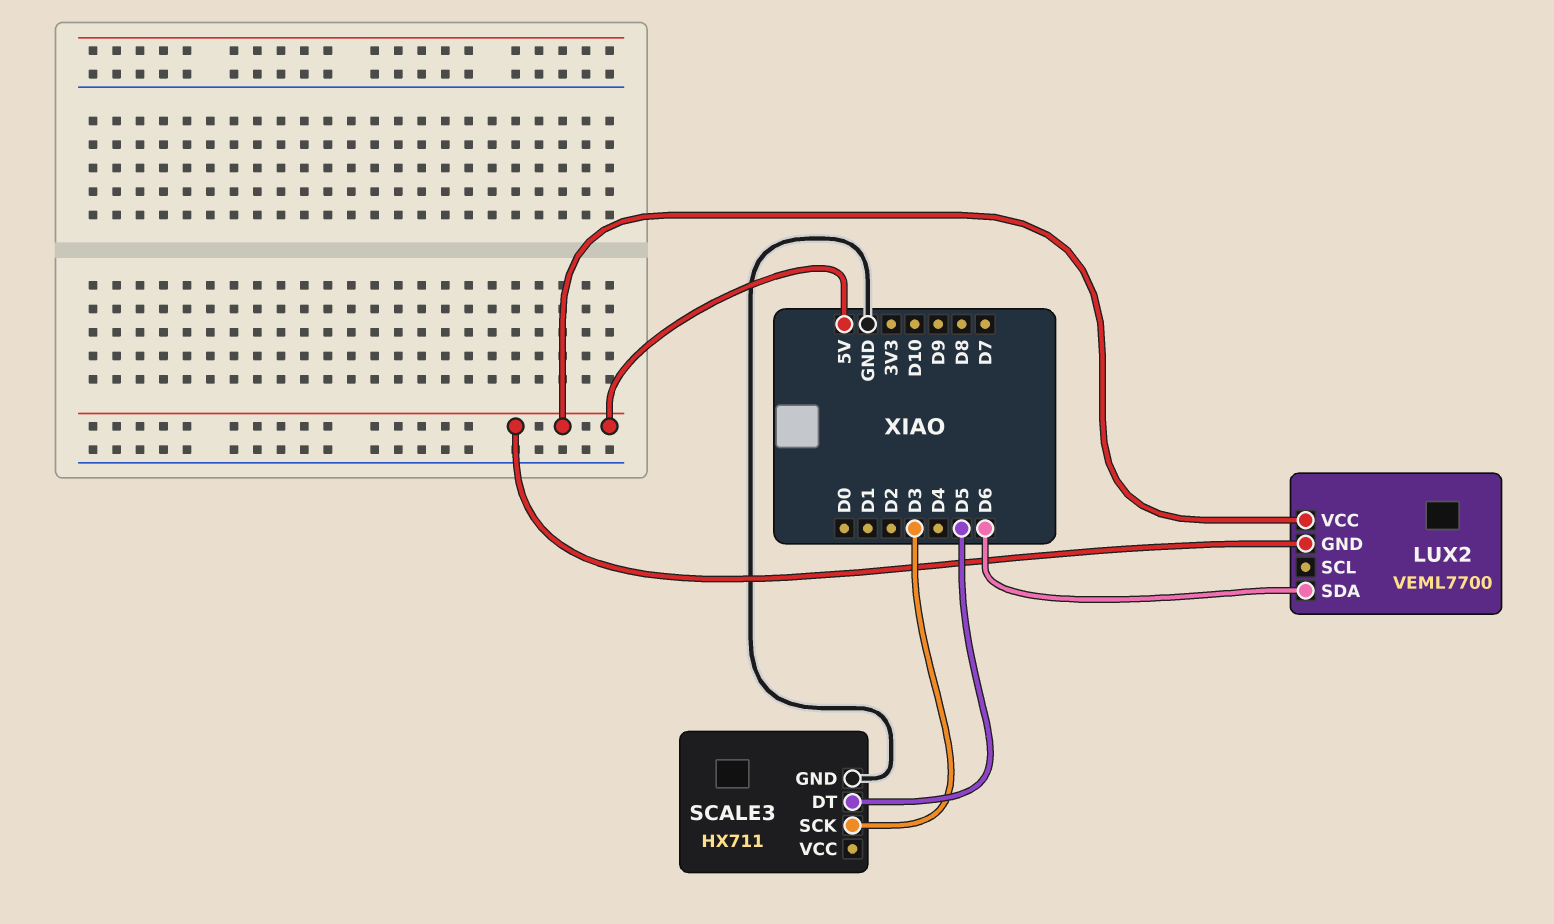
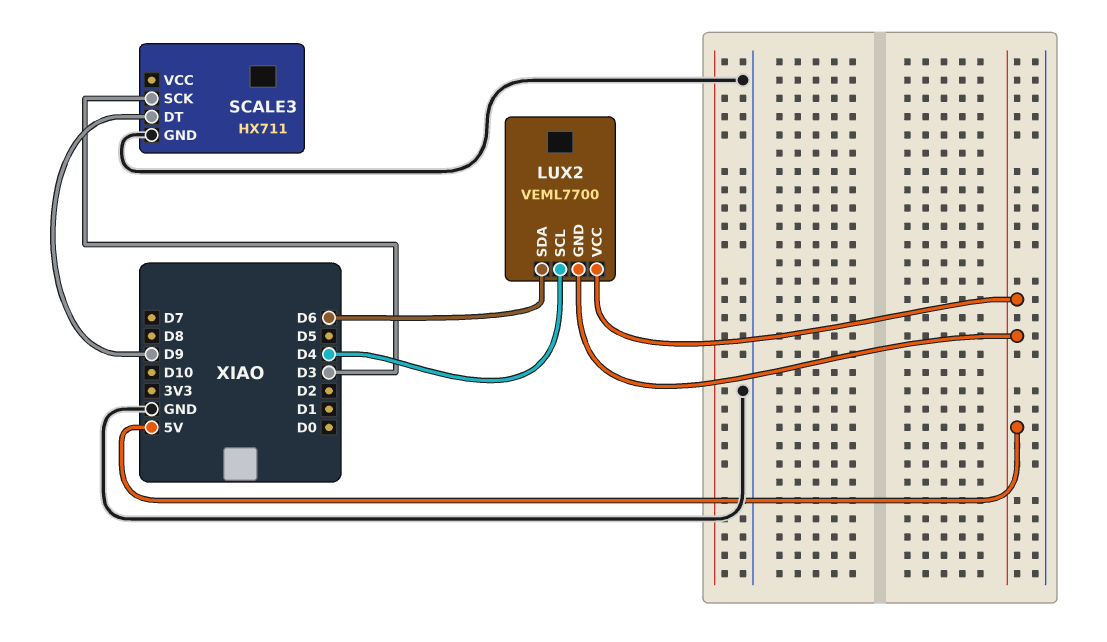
LUX2 pin SCL: none -> D4
SCALE3 pin DT: D5 -> D9

